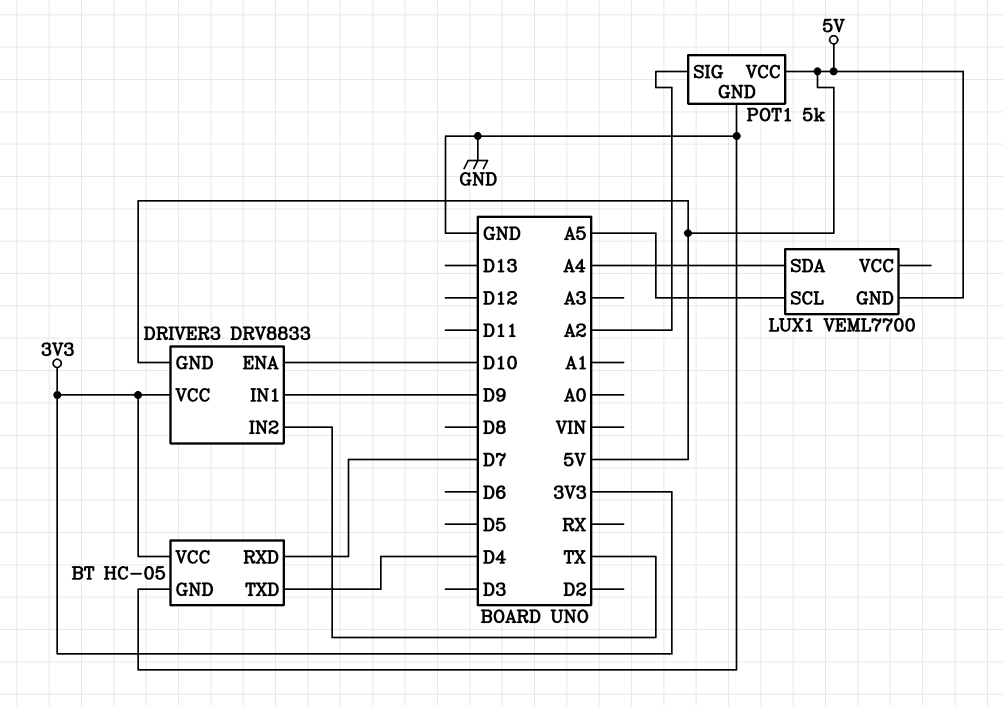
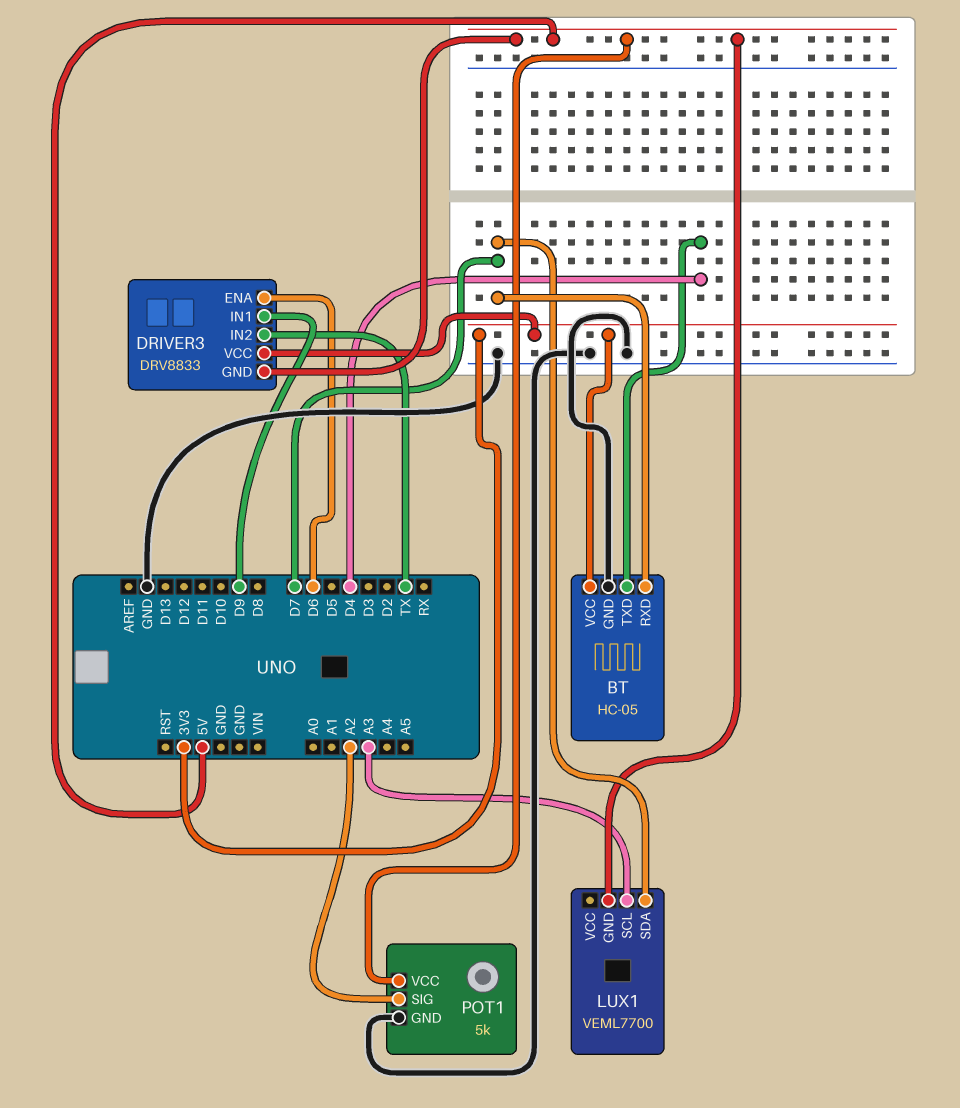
DRIVER3 pin ENA: D10 -> D6
LUX1 pin SCL: A5 -> A3
LUX1 pin SDA: A4 -> D7

